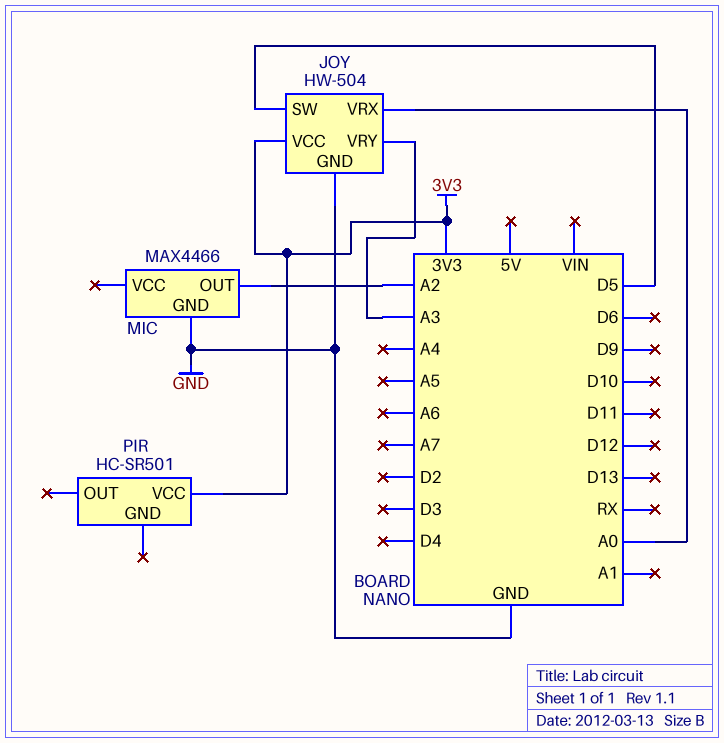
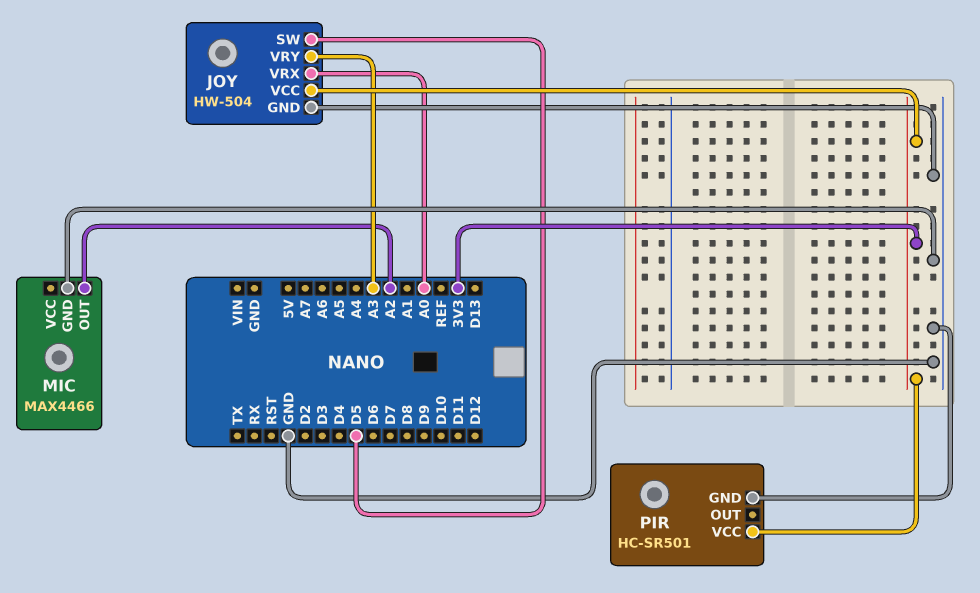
PIR pin GND: none -> GND

